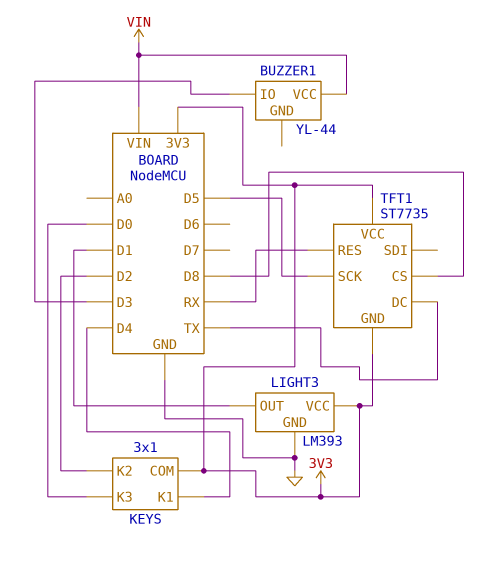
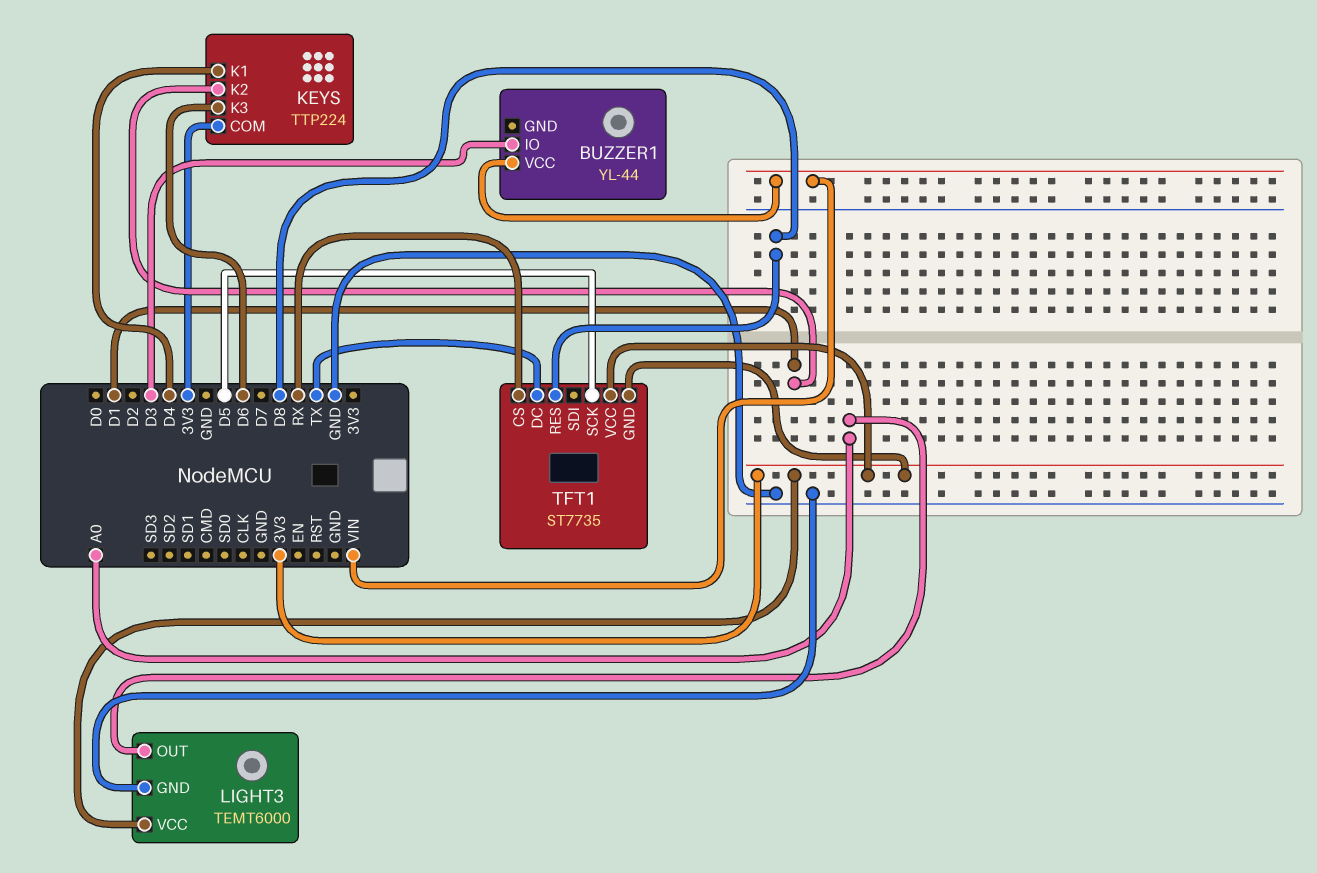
KEYS: 3x1 -> TTP224
KEYS pin K2: D2 -> D1
KEYS pin K3: D0 -> D6
LIGHT3: LM393 -> TEMT6000
LIGHT3 pin OUT: D1 -> A0
TFT1 pin CS: D8 -> RX
TFT1 pin RES: RX -> D8

